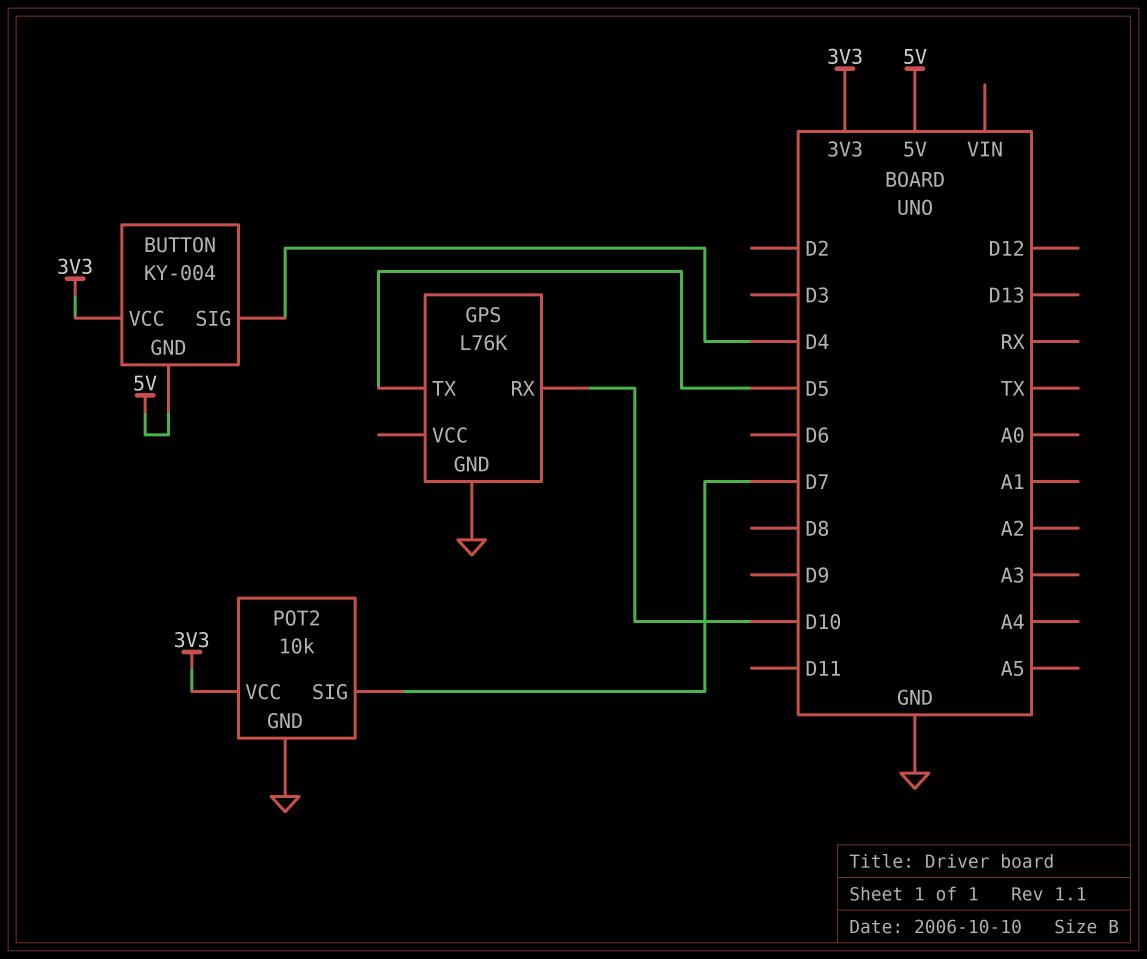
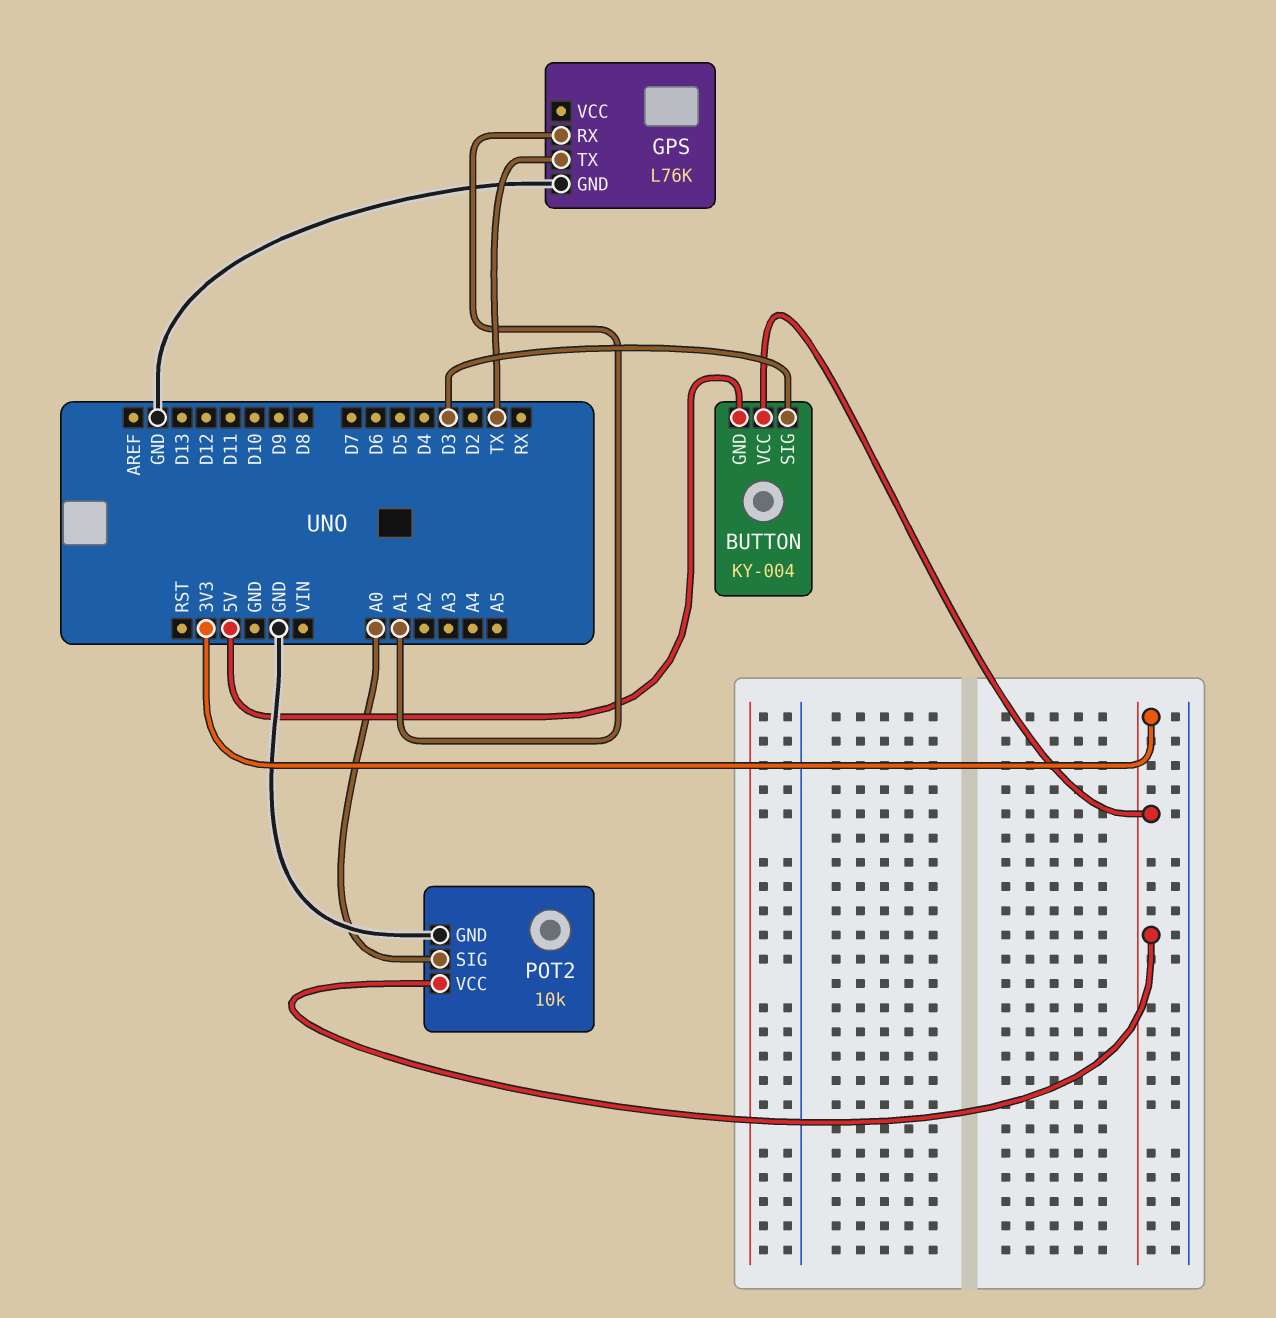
BUTTON pin SIG: D4 -> D3
GPS pin RX: D10 -> A1
GPS pin TX: D5 -> TX
POT2 pin SIG: D7 -> A0

